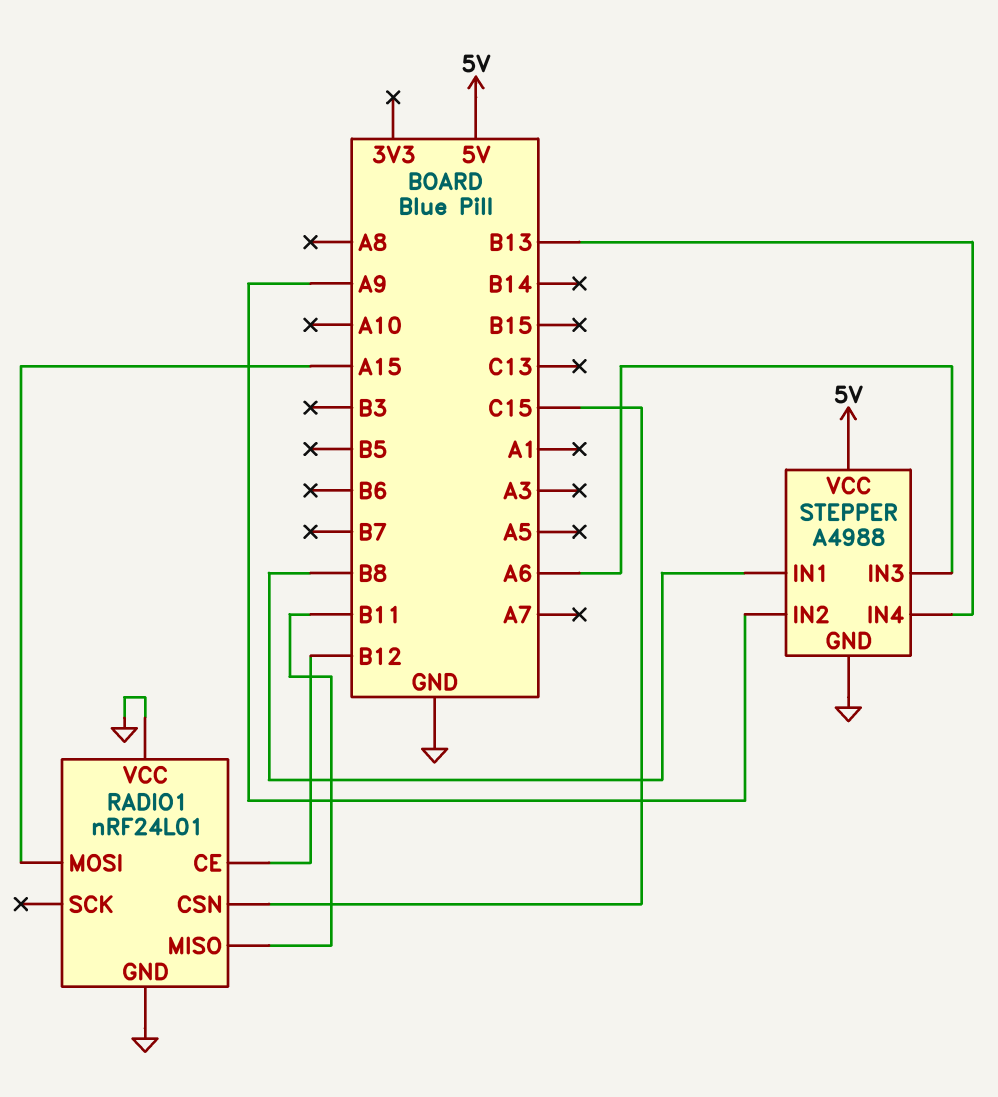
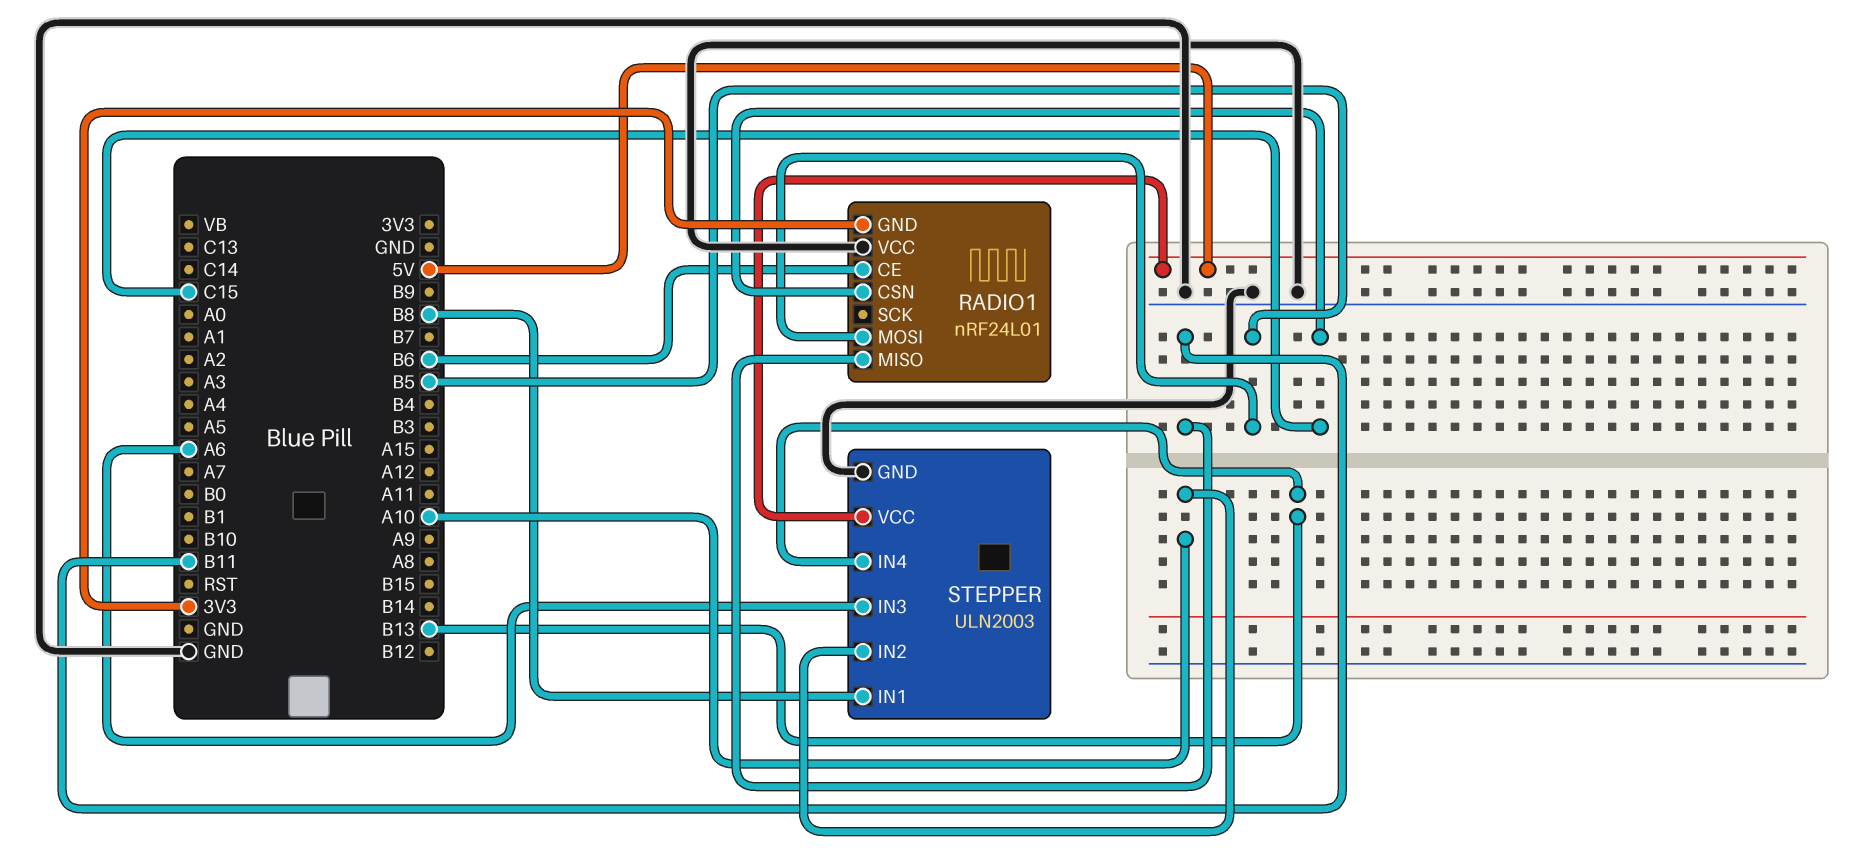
RADIO1 pin CE: B12 -> B6
RADIO1 pin GND: GND -> 3V3
RADIO1 pin MOSI: A15 -> B5
STEPPER: A4988 -> ULN2003
STEPPER pin IN2: A9 -> A10

